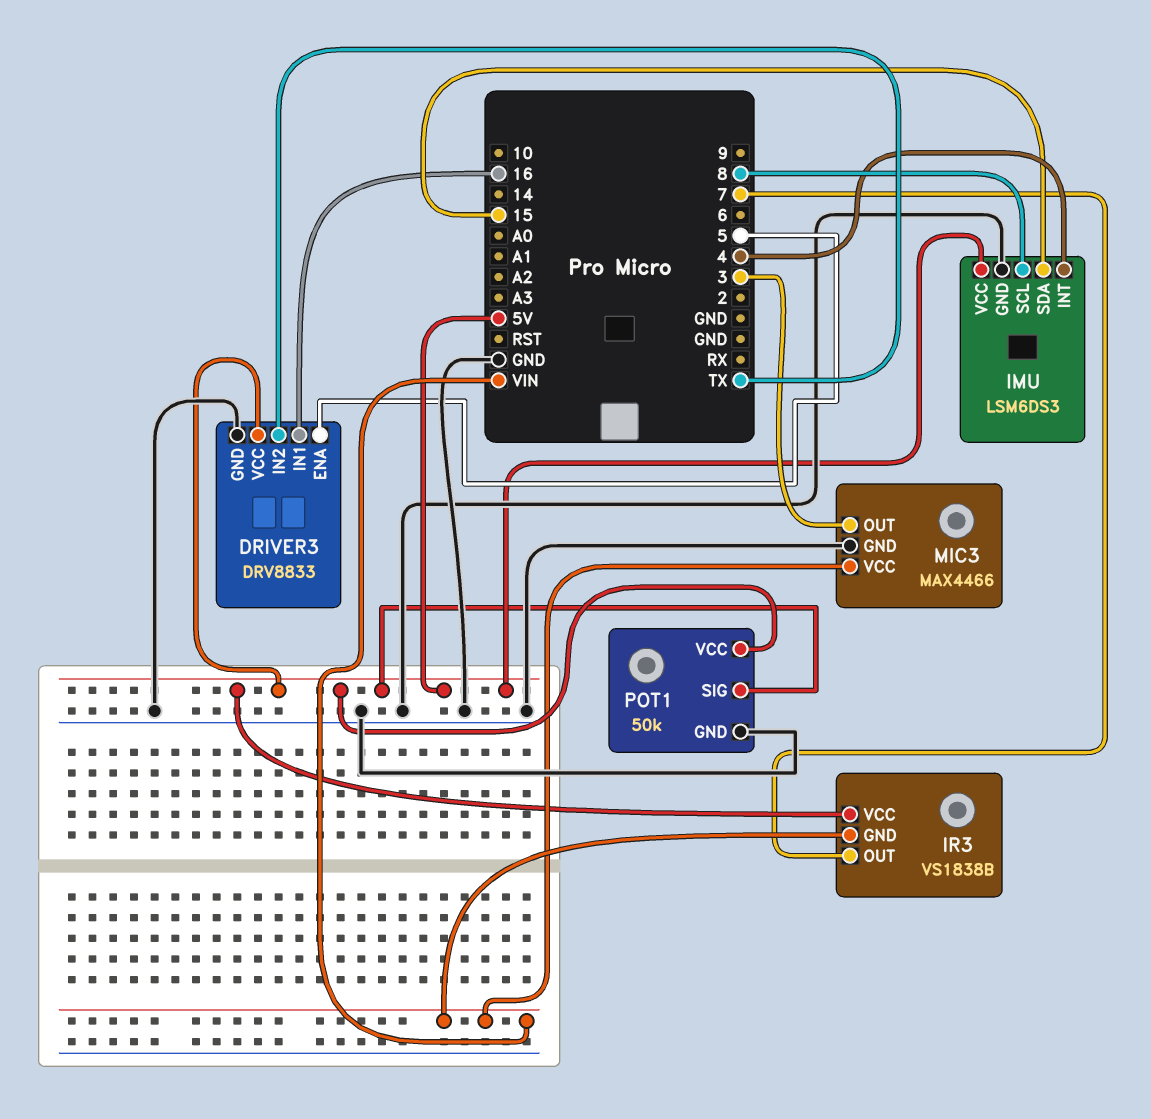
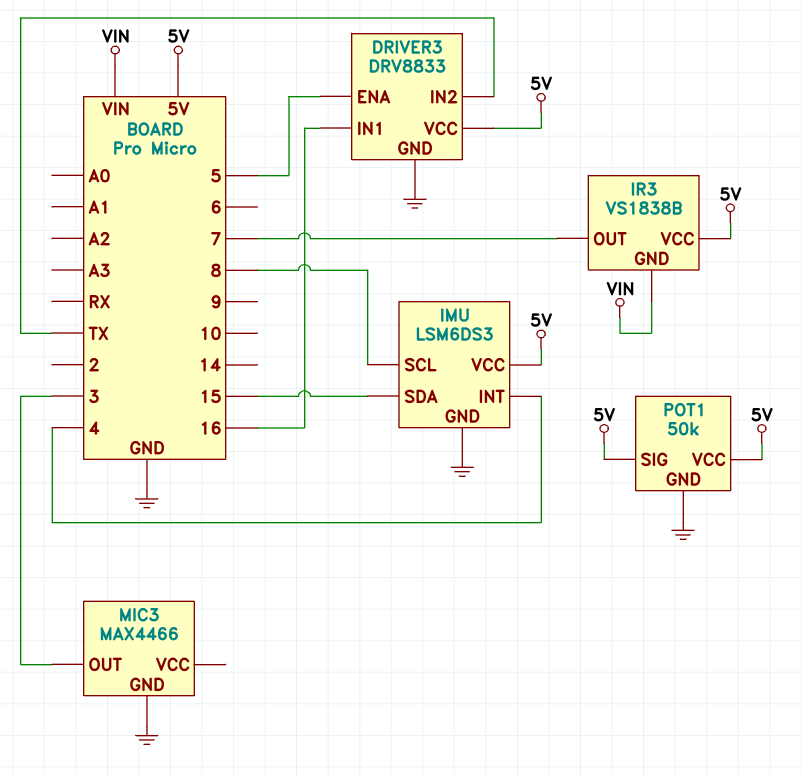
MIC3 pin VCC: VIN -> none

